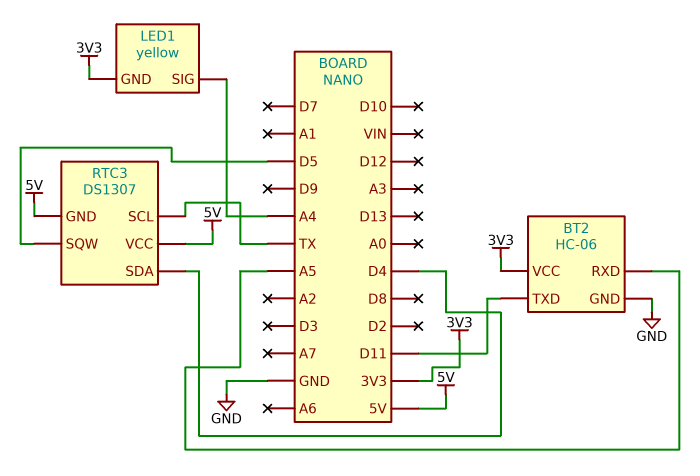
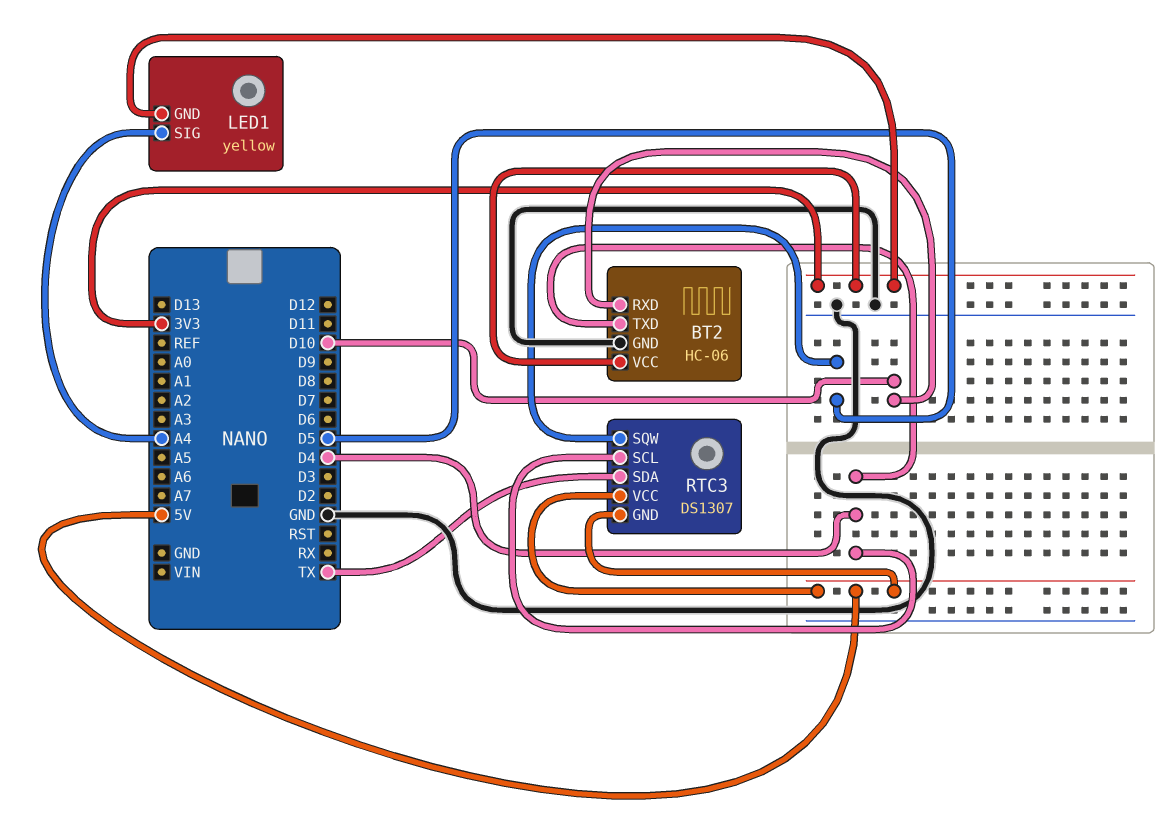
BT2 pin RXD: A5 -> D10
BT2 pin TXD: D11 -> D4
RTC3 pin SCL: TX -> D4
RTC3 pin SDA: D4 -> TX

